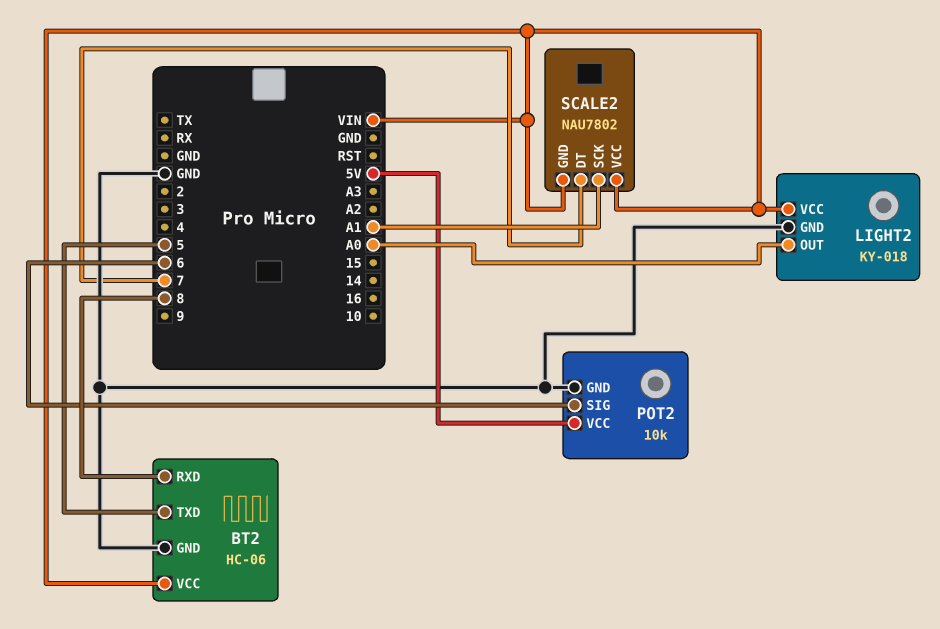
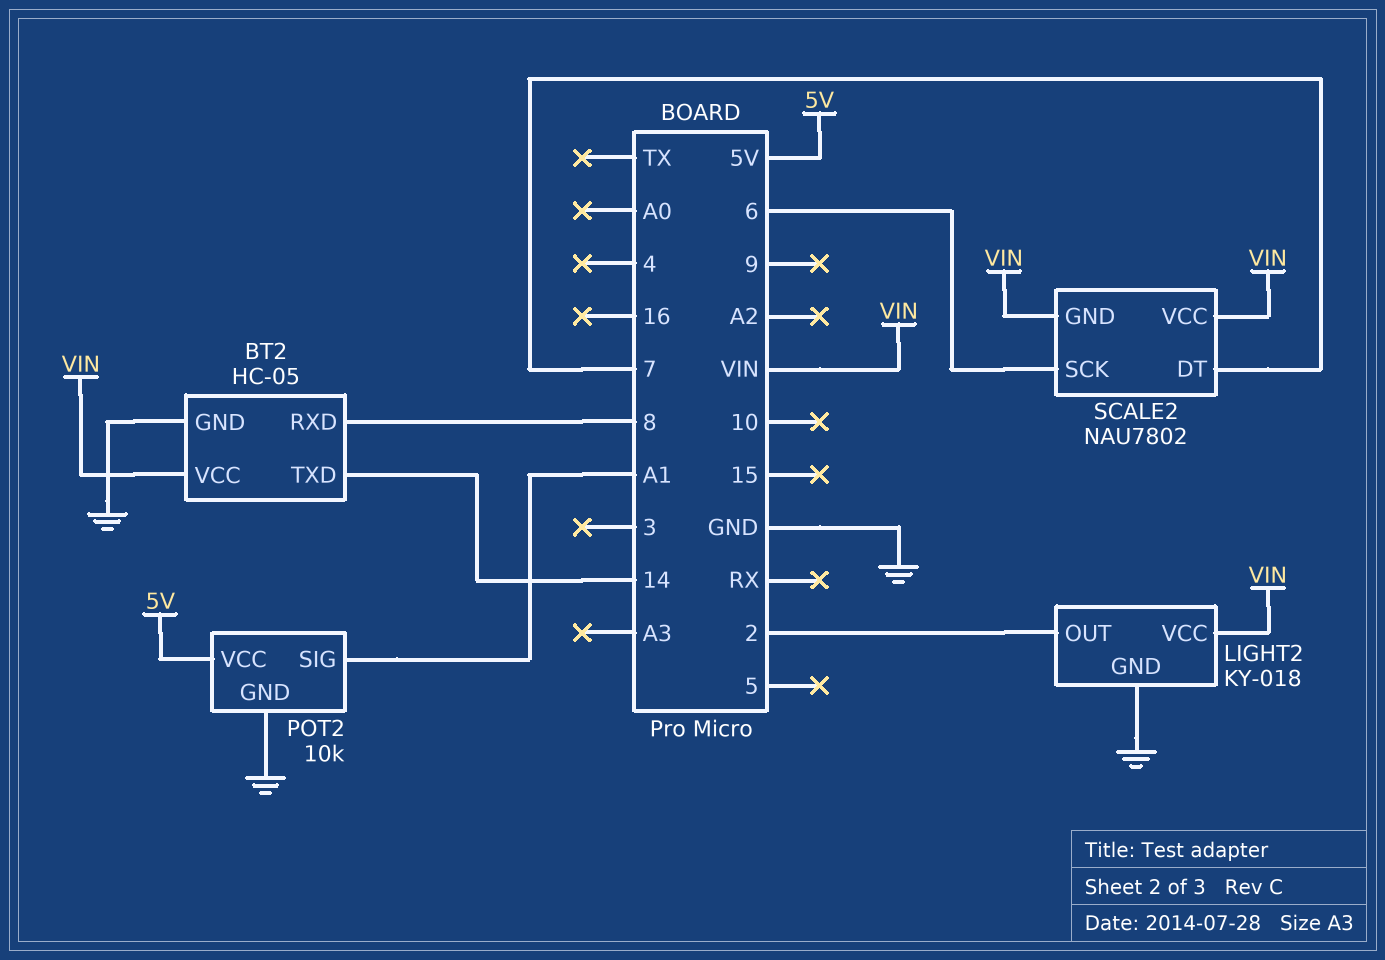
BT2: HC-06 -> HC-05
BT2 pin TXD: 5 -> 14
LIGHT2 pin OUT: A0 -> 2
POT2 pin SIG: 6 -> A1
SCALE2 pin SCK: A1 -> 6

